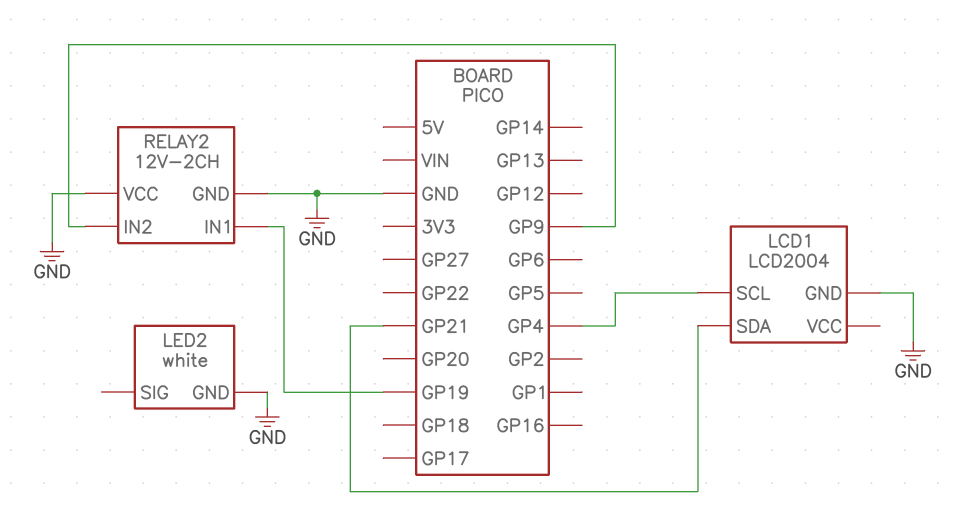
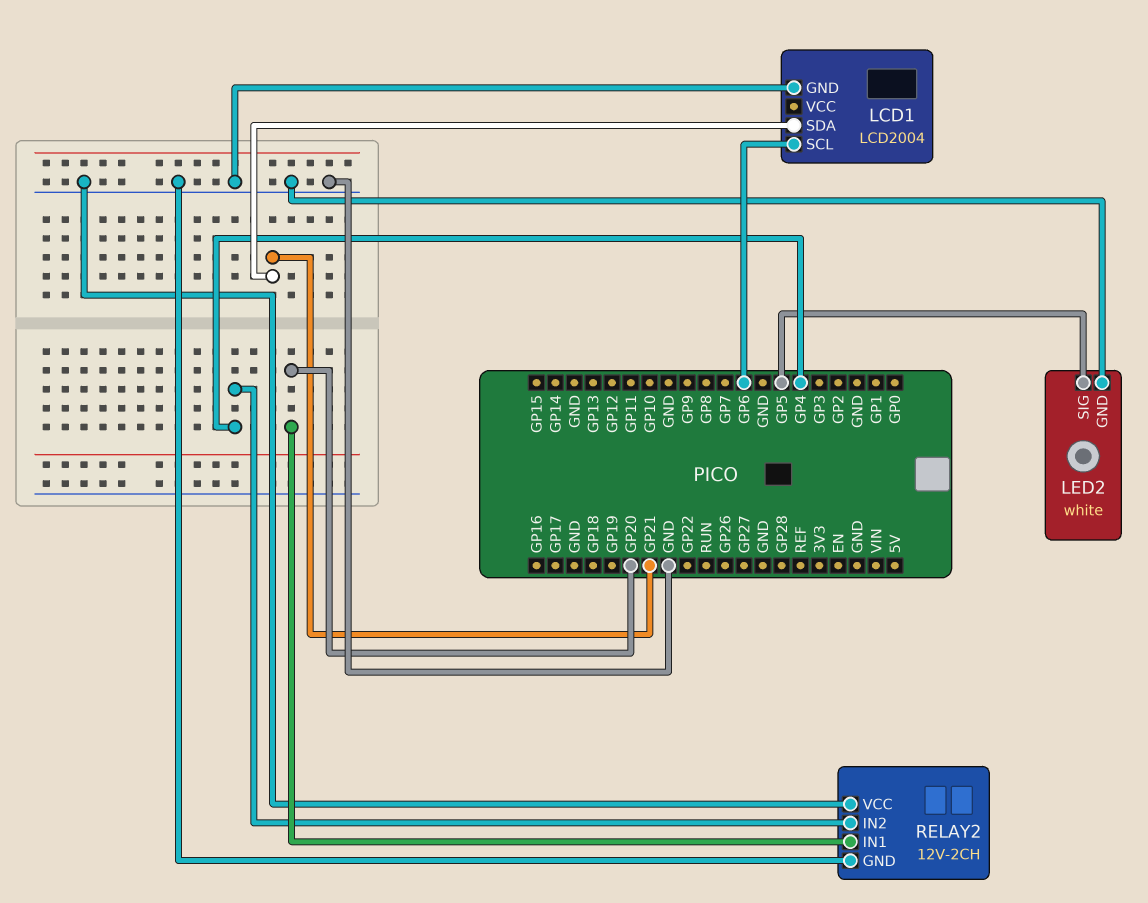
LCD1 pin SCL: GP4 -> GP6
LED2 pin SIG: none -> GP5
RELAY2 pin IN1: GP19 -> GP20
RELAY2 pin IN2: GP9 -> GP4

